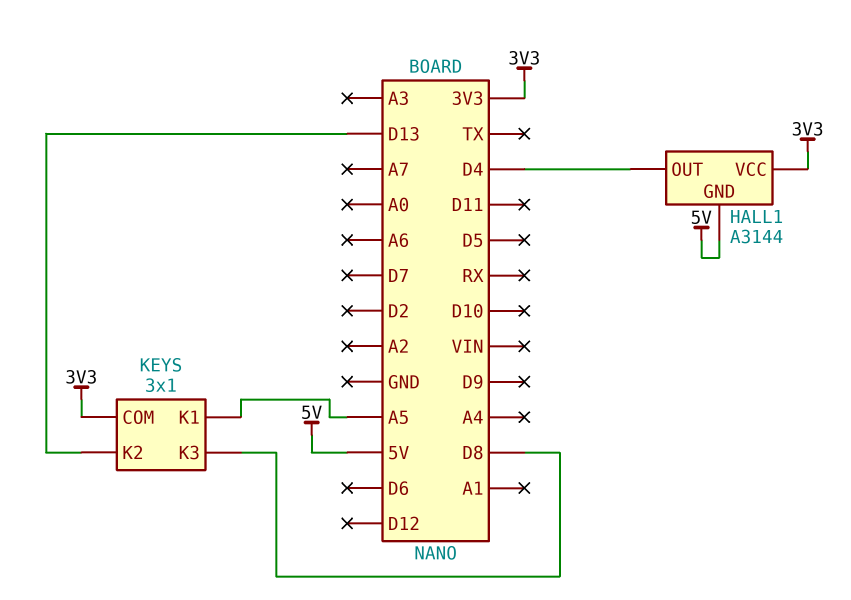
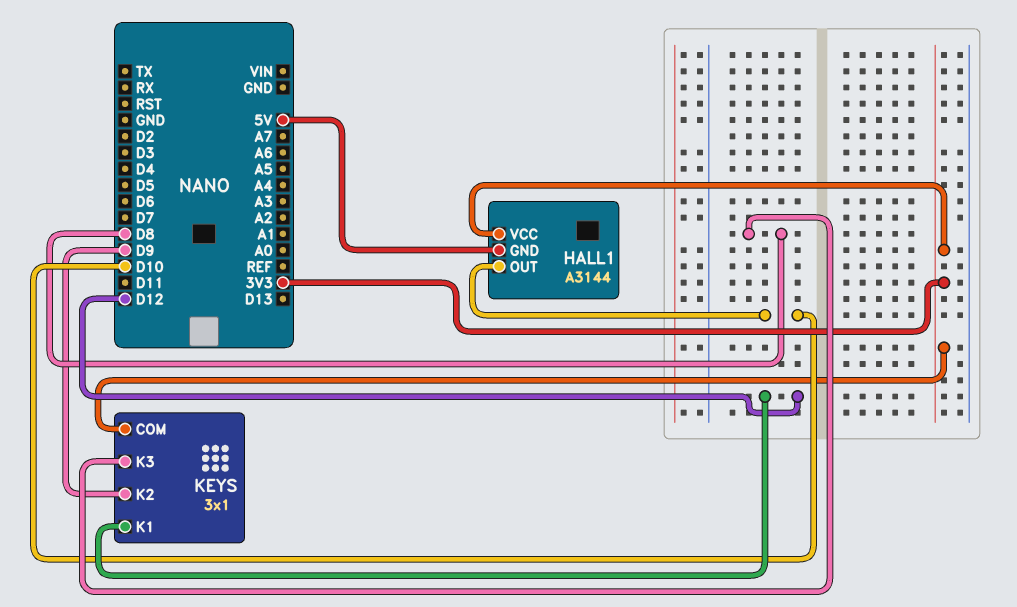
HALL1 pin OUT: D4 -> D10
KEYS pin K1: A5 -> D12
KEYS pin K2: D13 -> D9

